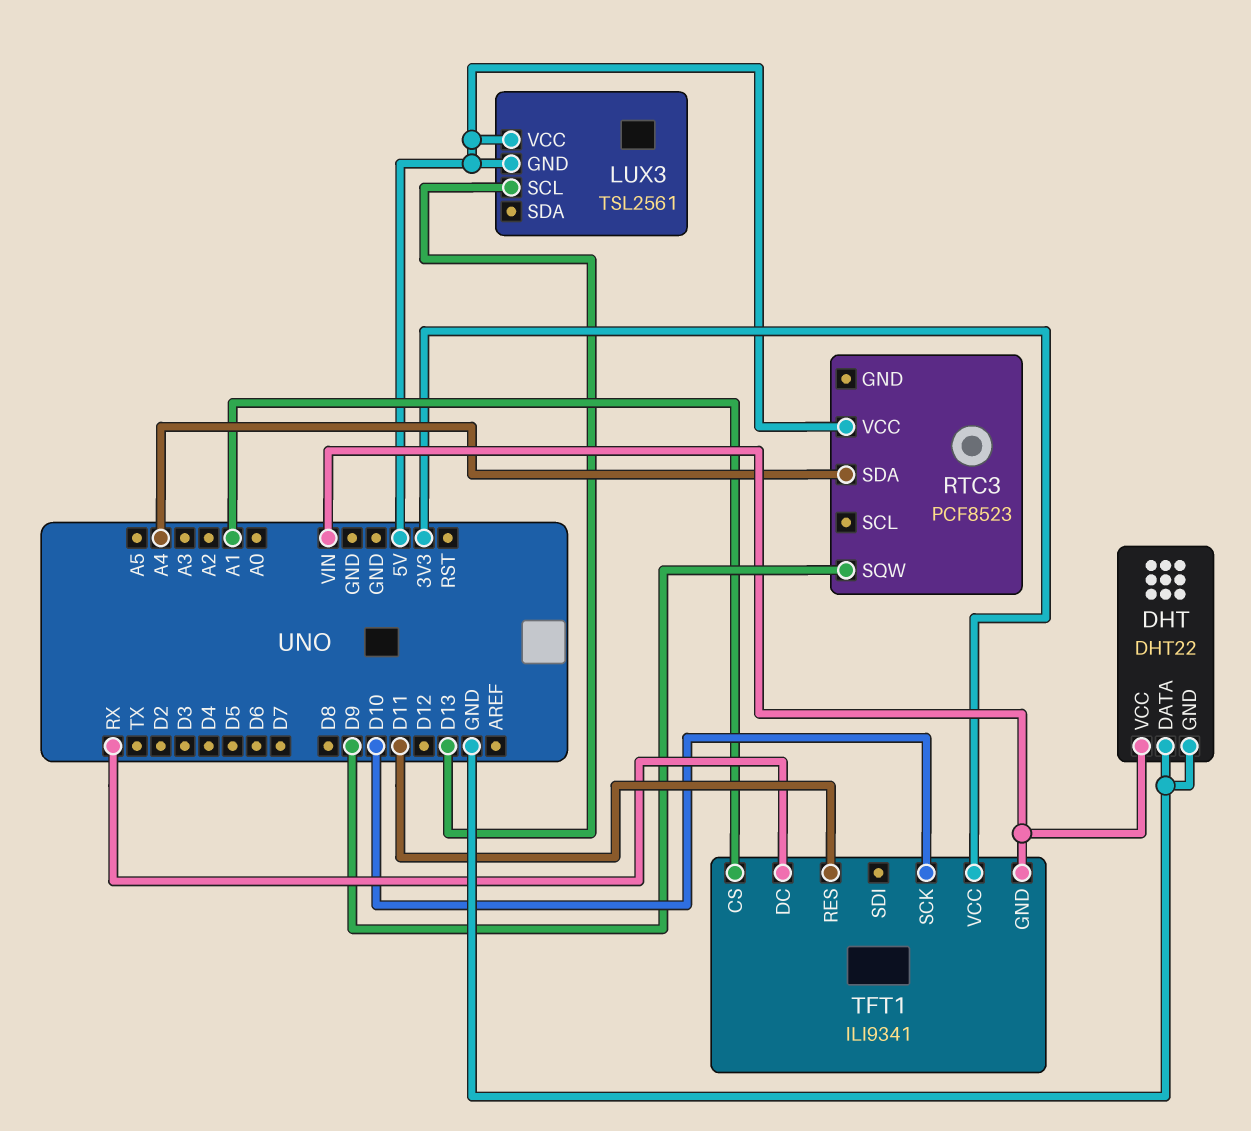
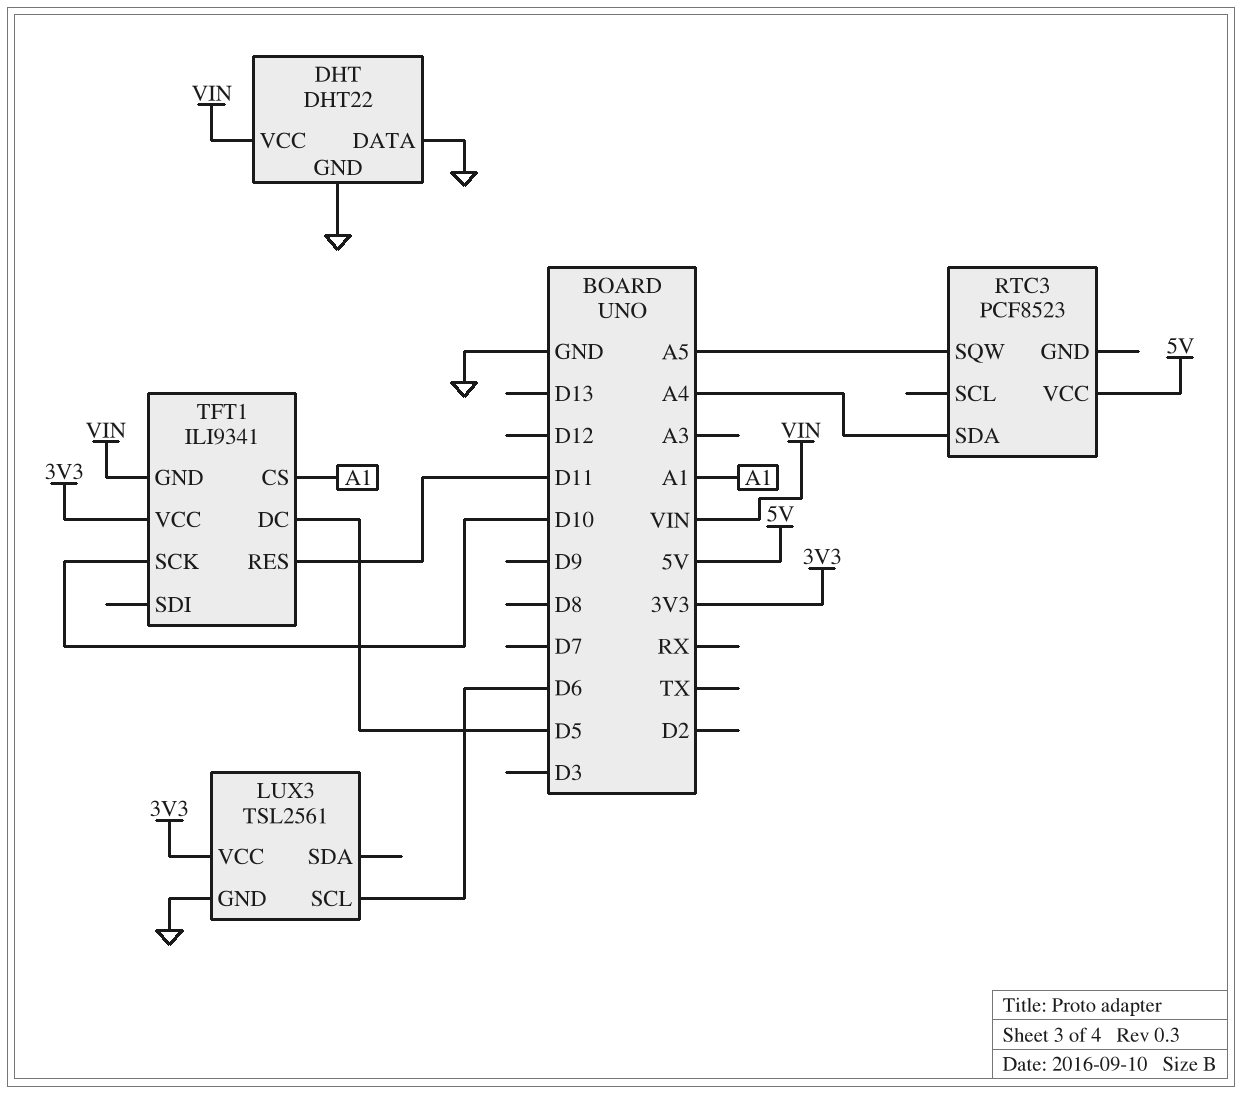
LUX3 pin GND: 5V -> GND
LUX3 pin SCL: D13 -> D6
LUX3 pin VCC: 5V -> 3V3
RTC3 pin SQW: D9 -> A5
TFT1 pin DC: RX -> D5

